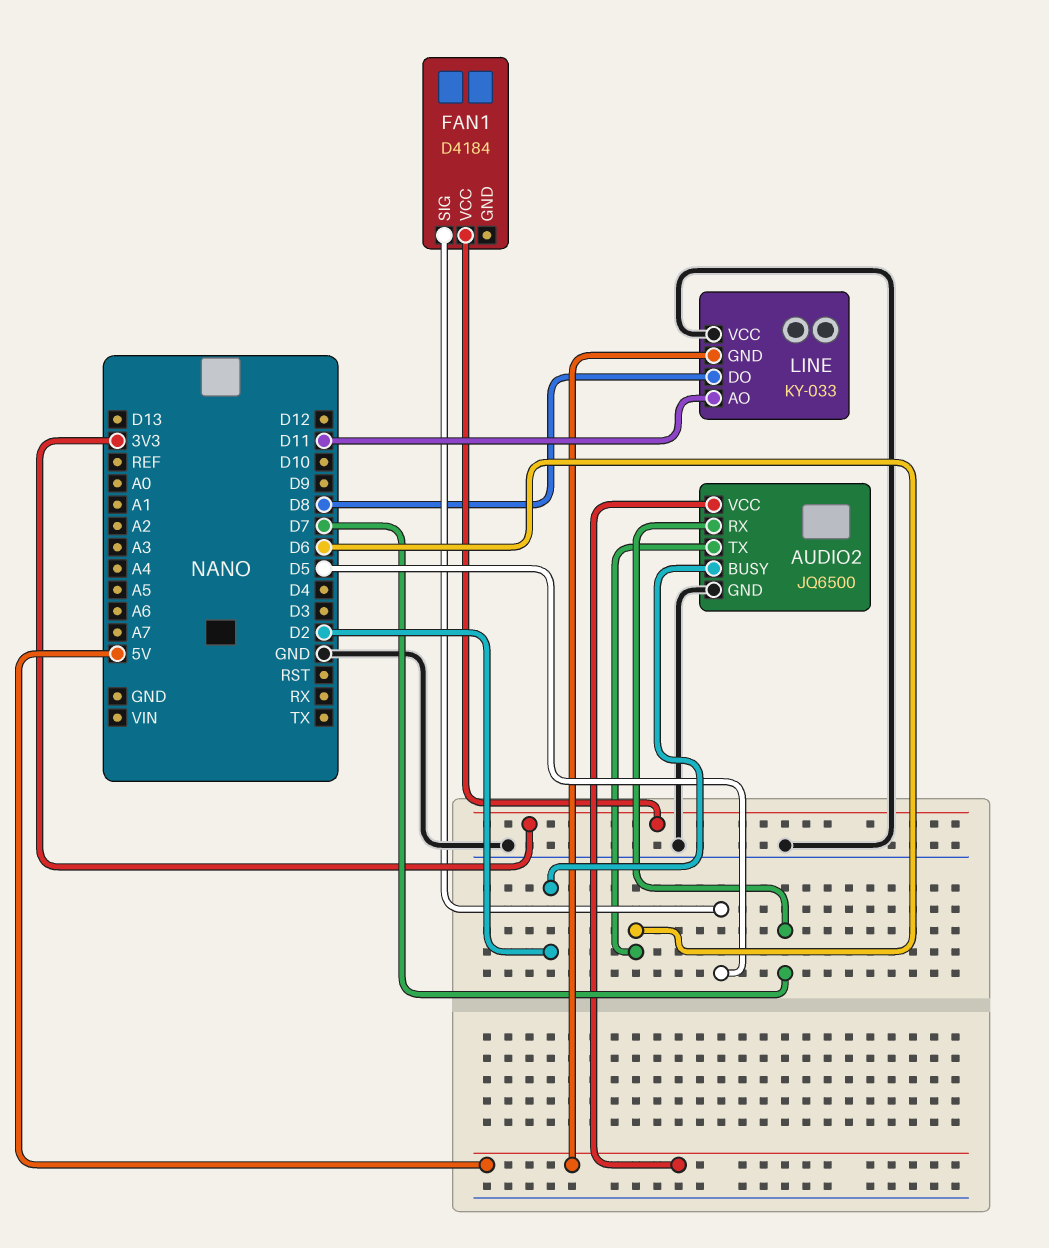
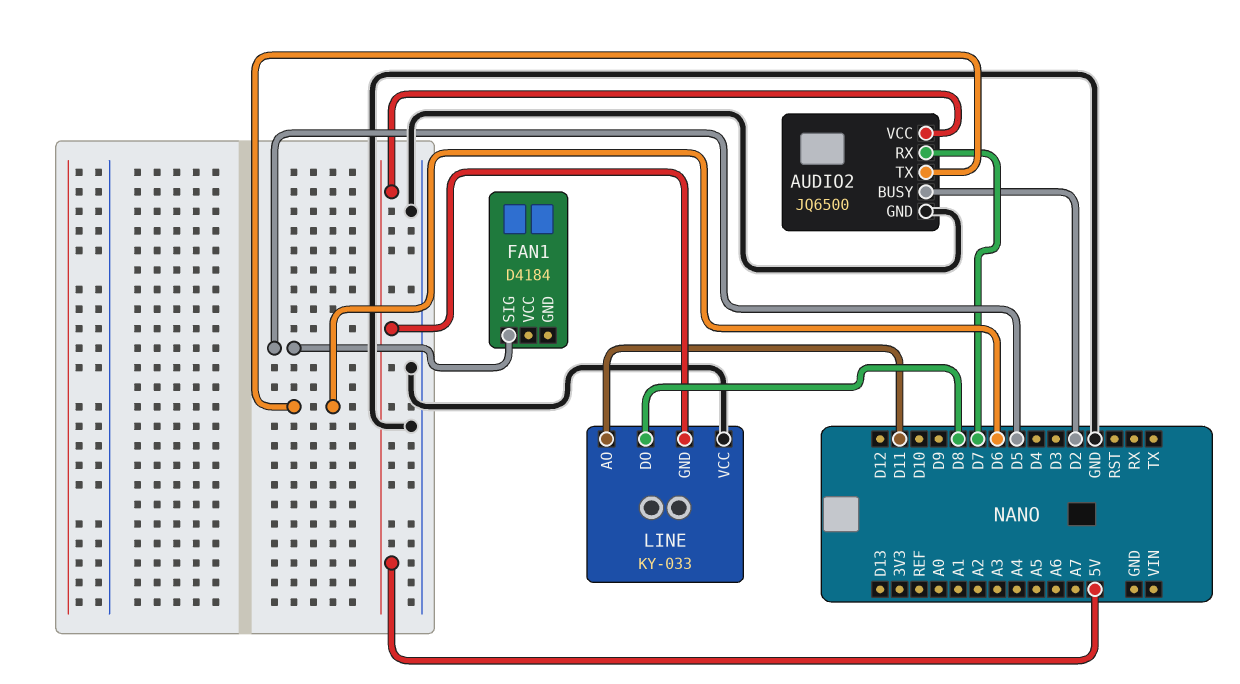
FAN1 pin VCC: 3V3 -> none

